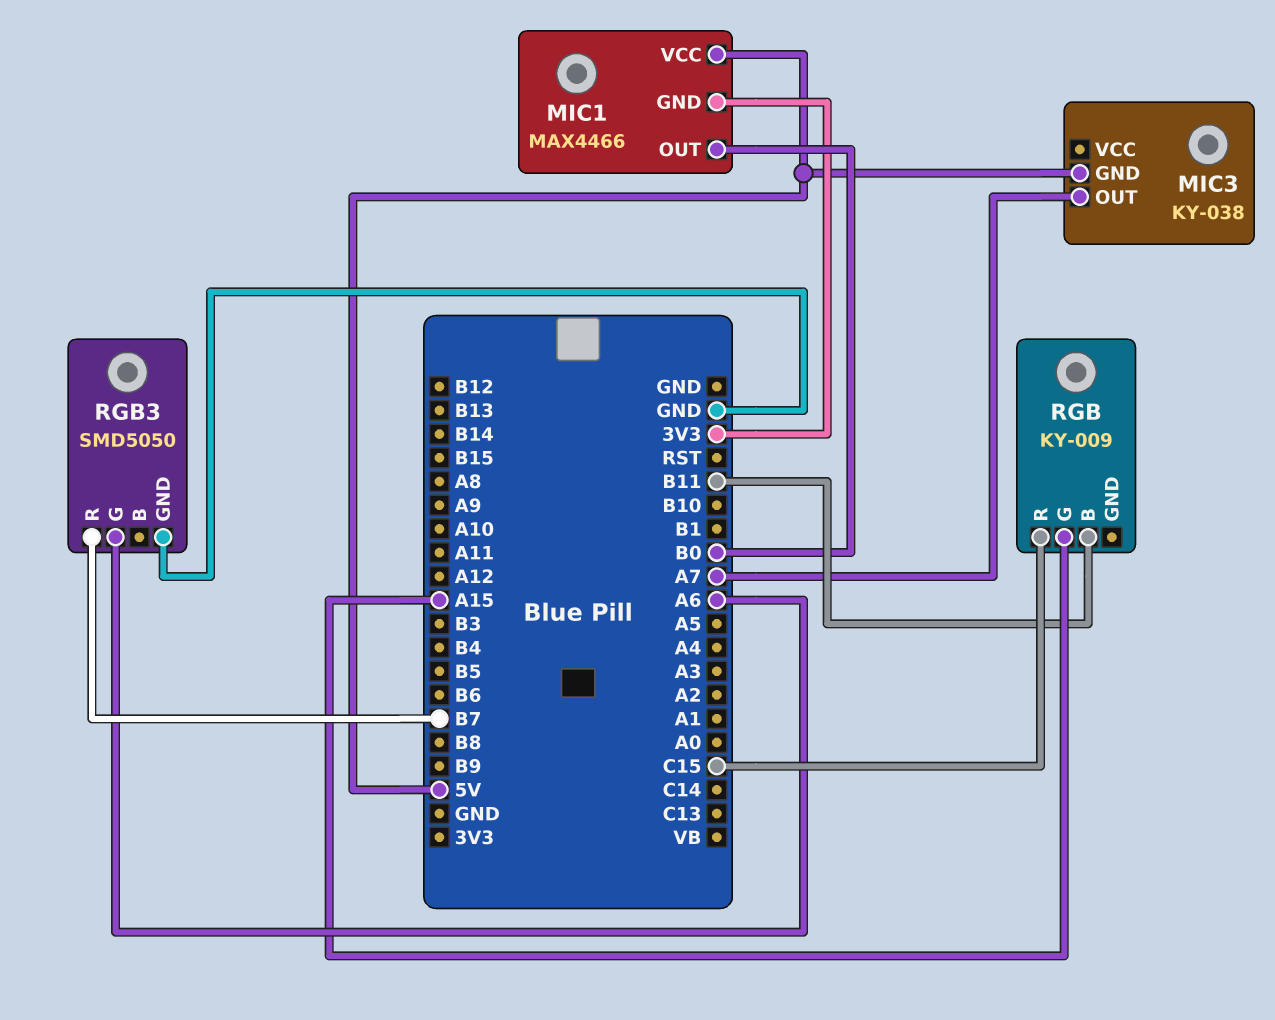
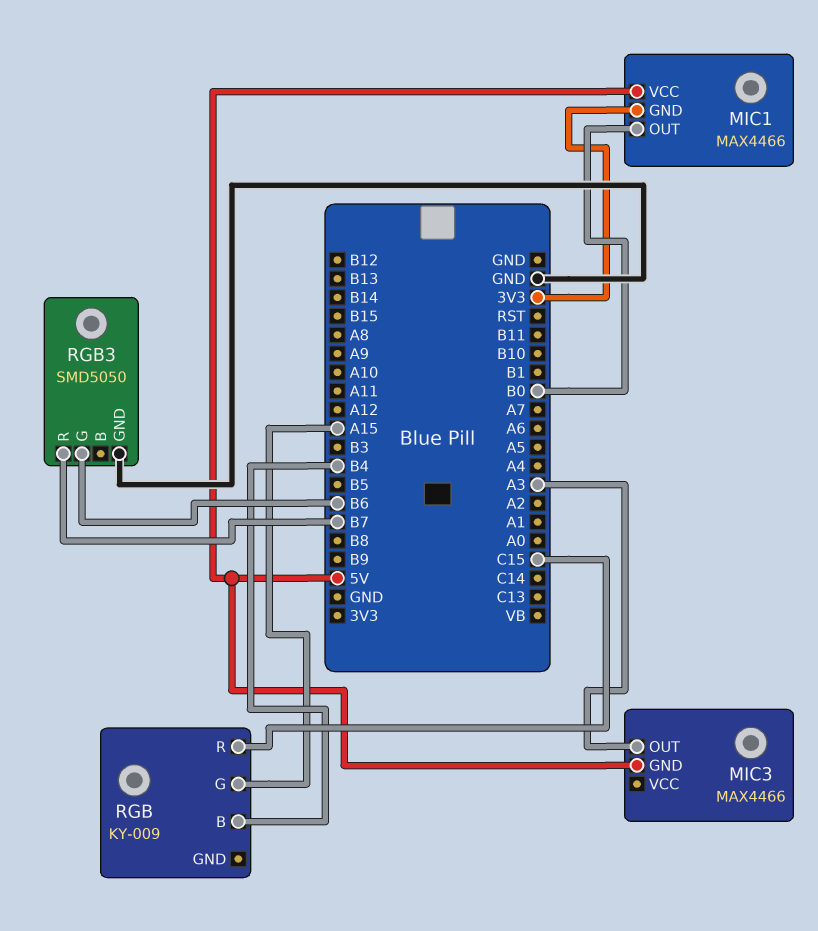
MIC3: KY-038 -> MAX4466
MIC3 pin OUT: A7 -> A3
RGB pin B: B11 -> B4
RGB3 pin G: A6 -> B6

